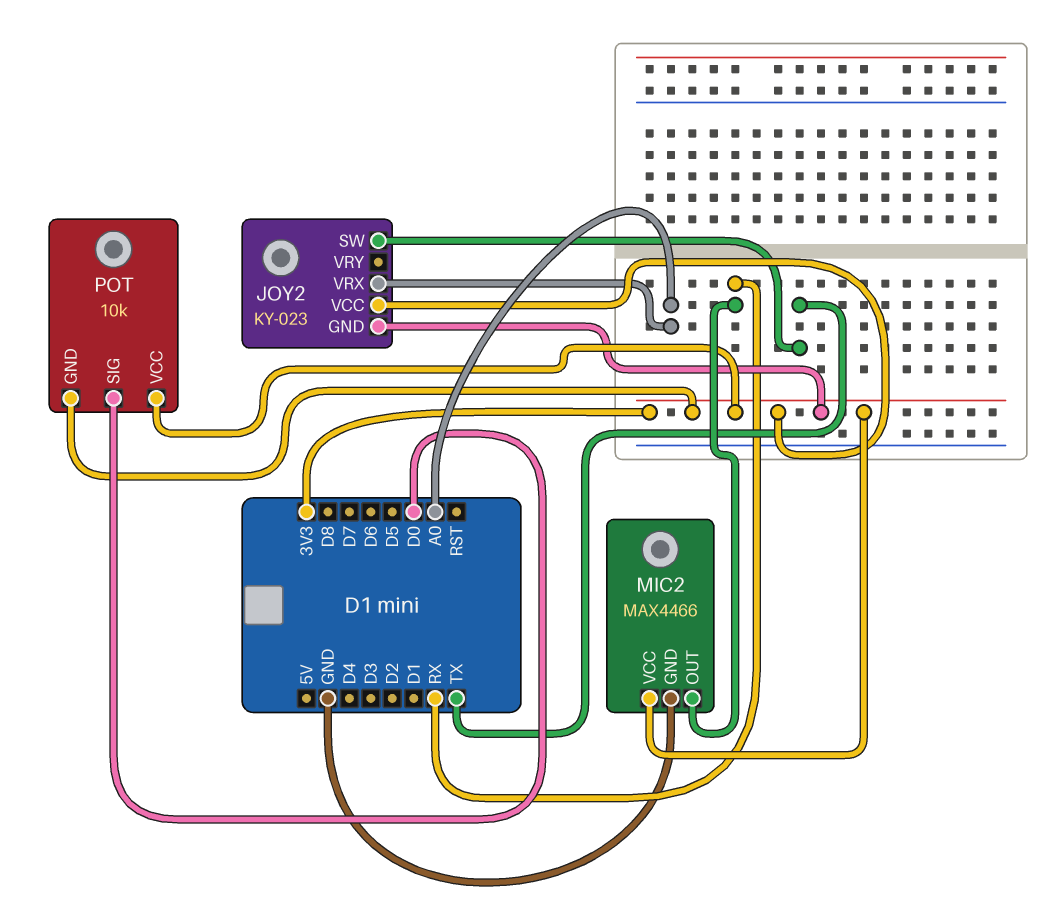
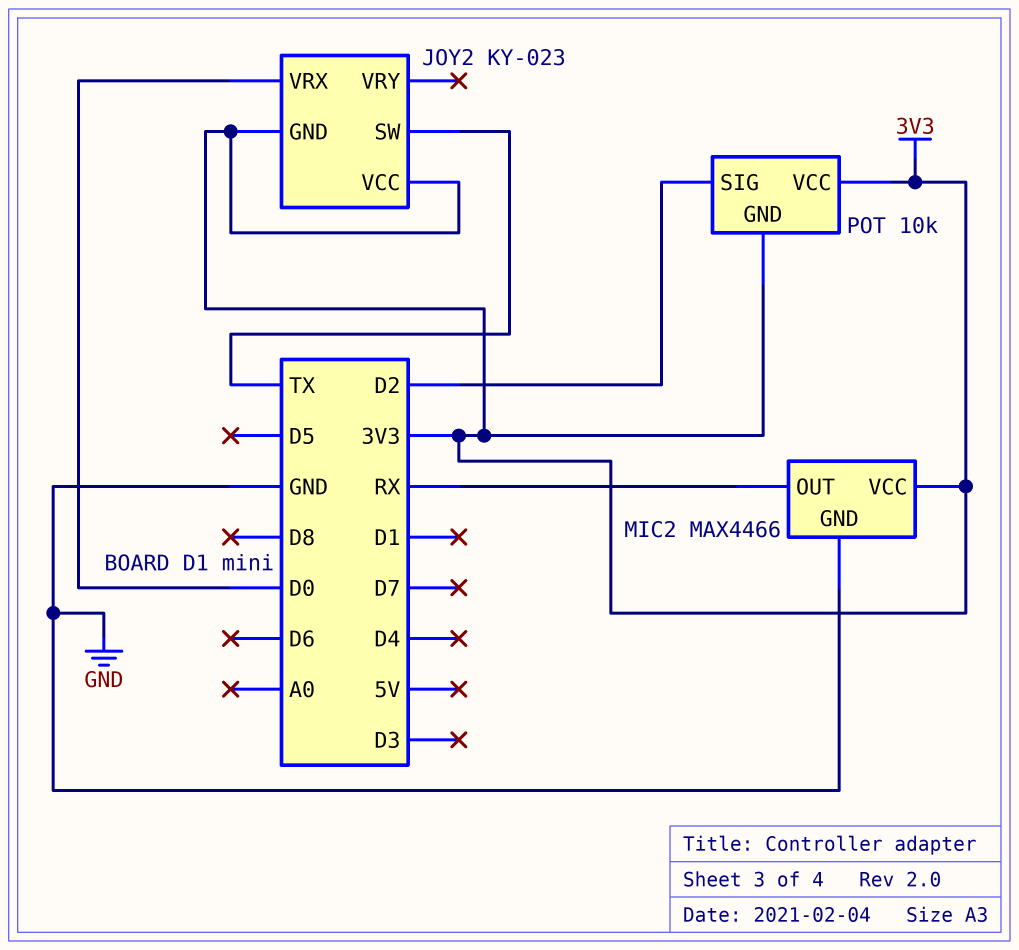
JOY2 pin VRX: A0 -> D0
POT pin SIG: D0 -> D2

